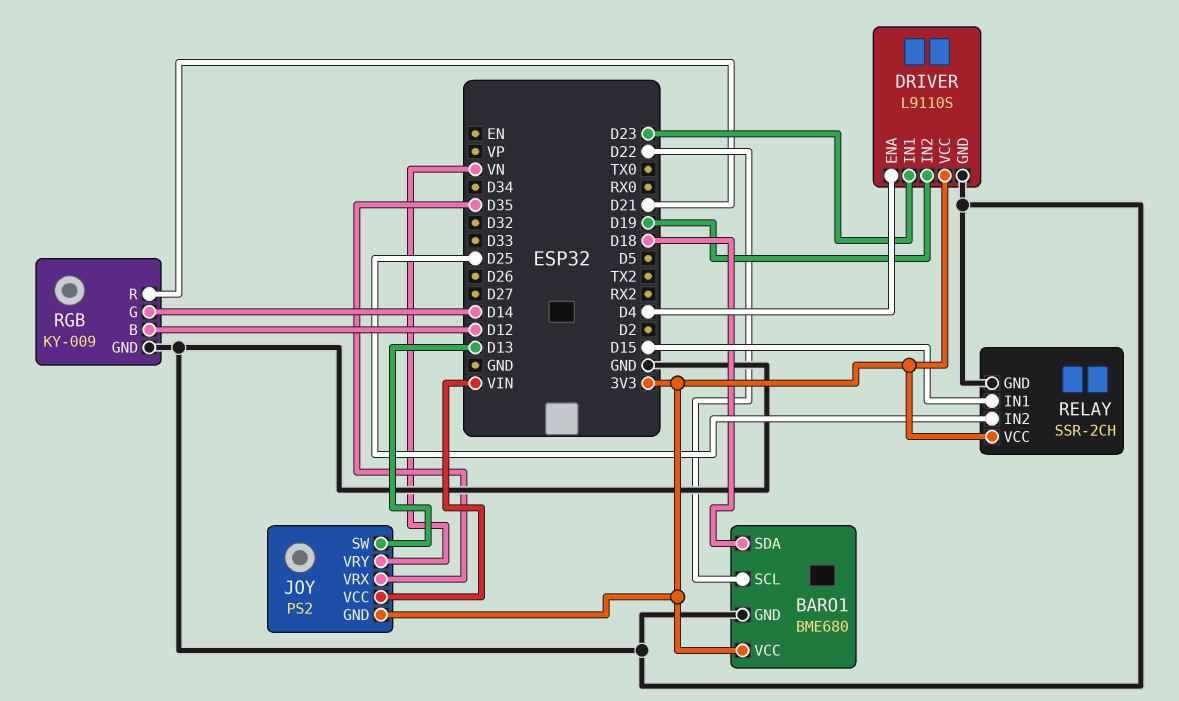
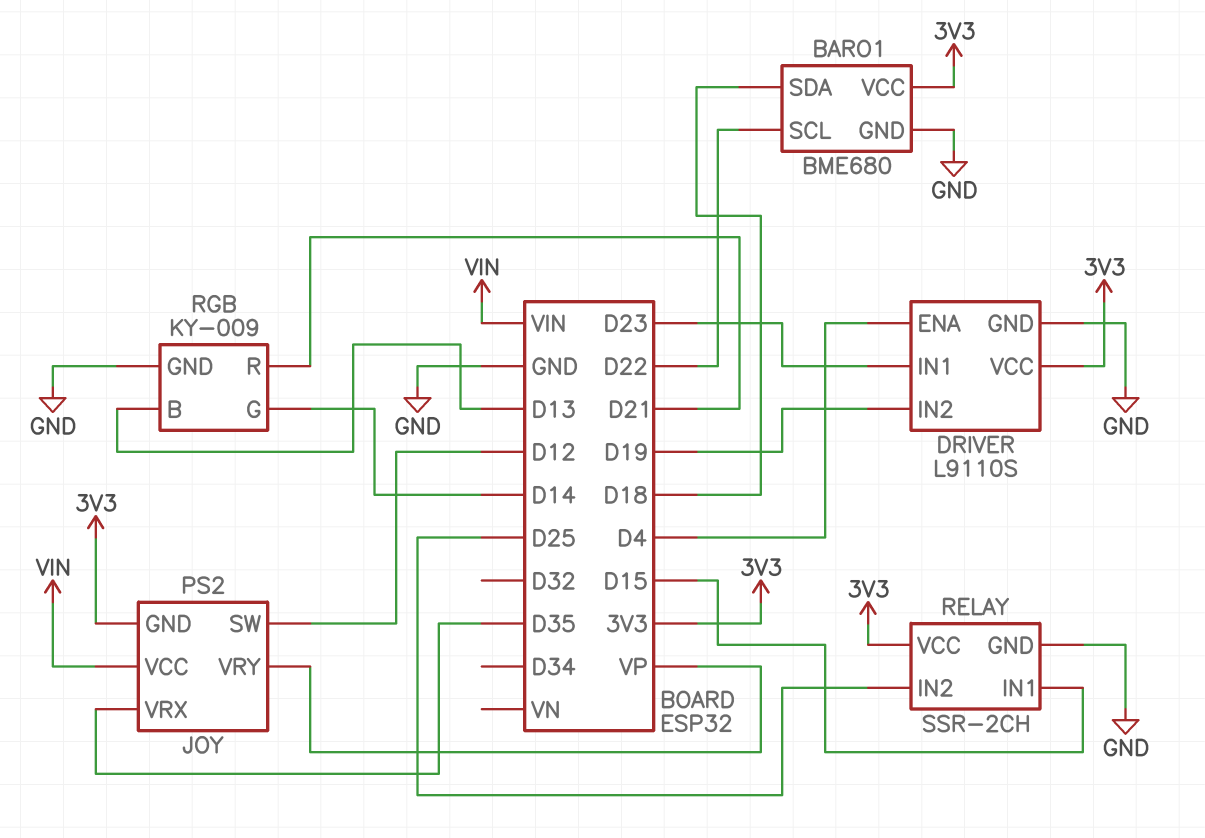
JOY pin SW: D13 -> D12
JOY pin VRY: VN -> VP
RGB pin B: D12 -> D13

